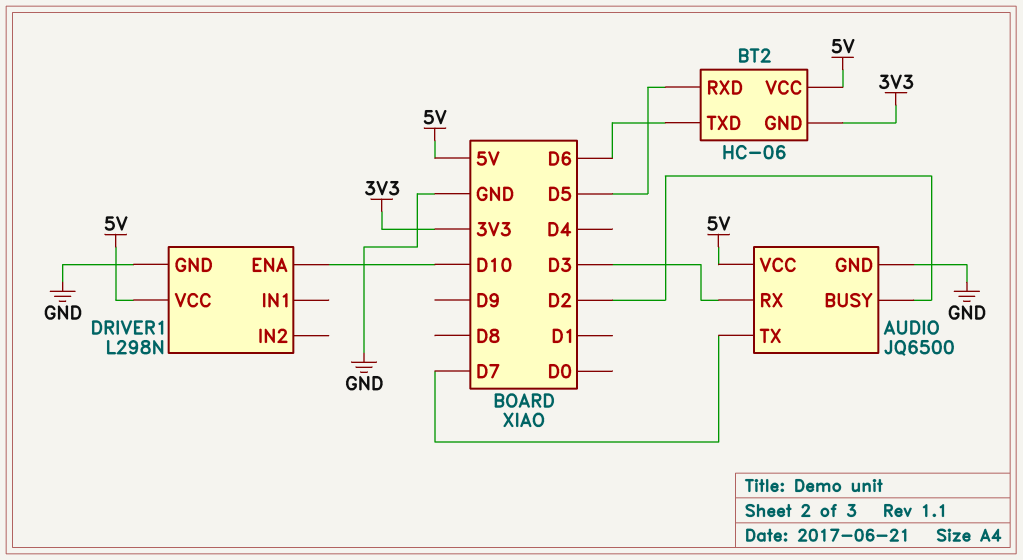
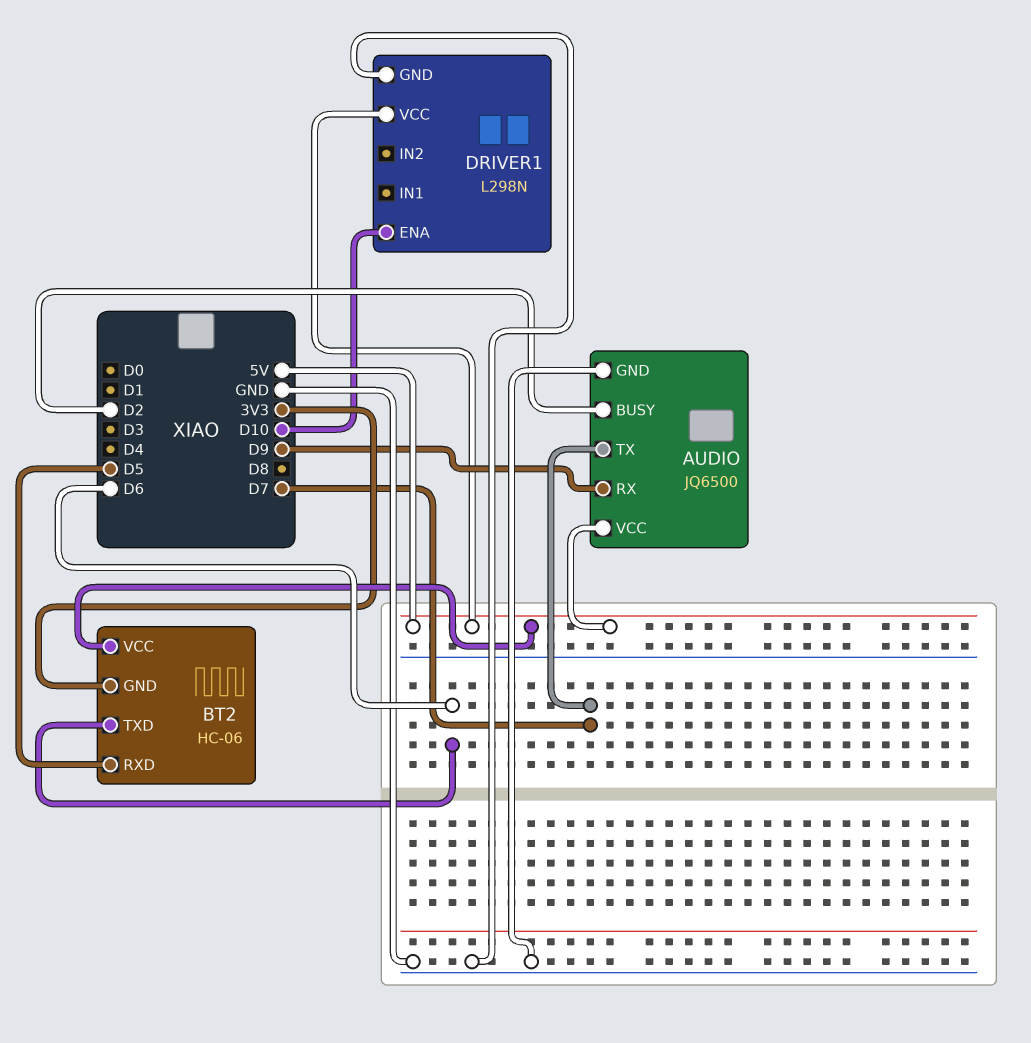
AUDIO pin RX: D3 -> D9

